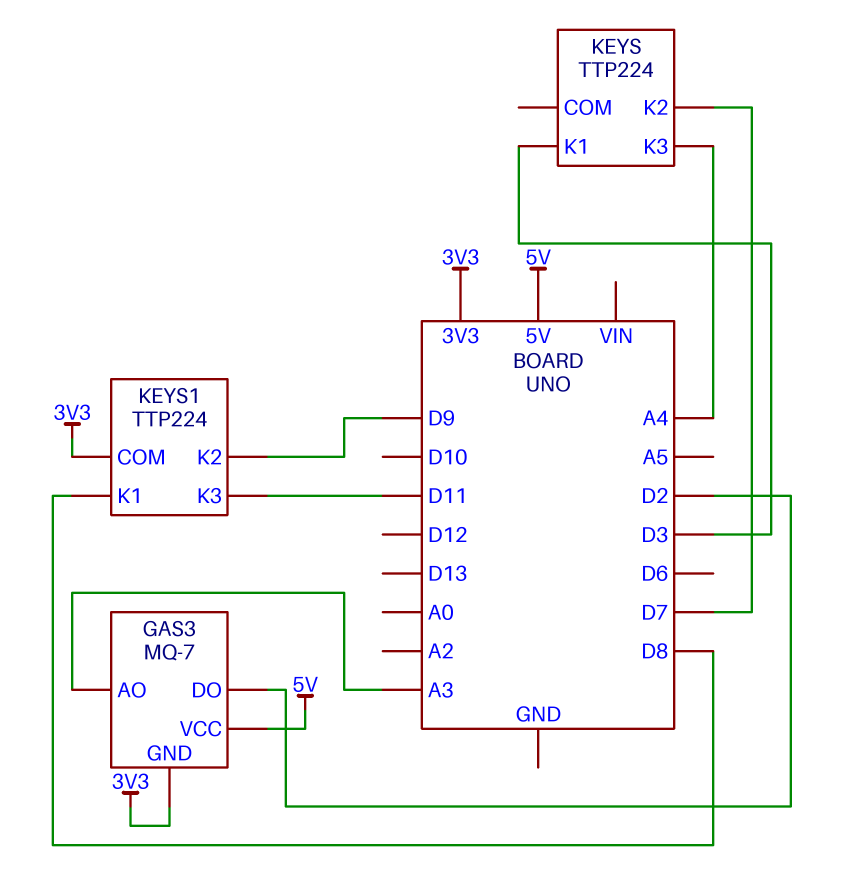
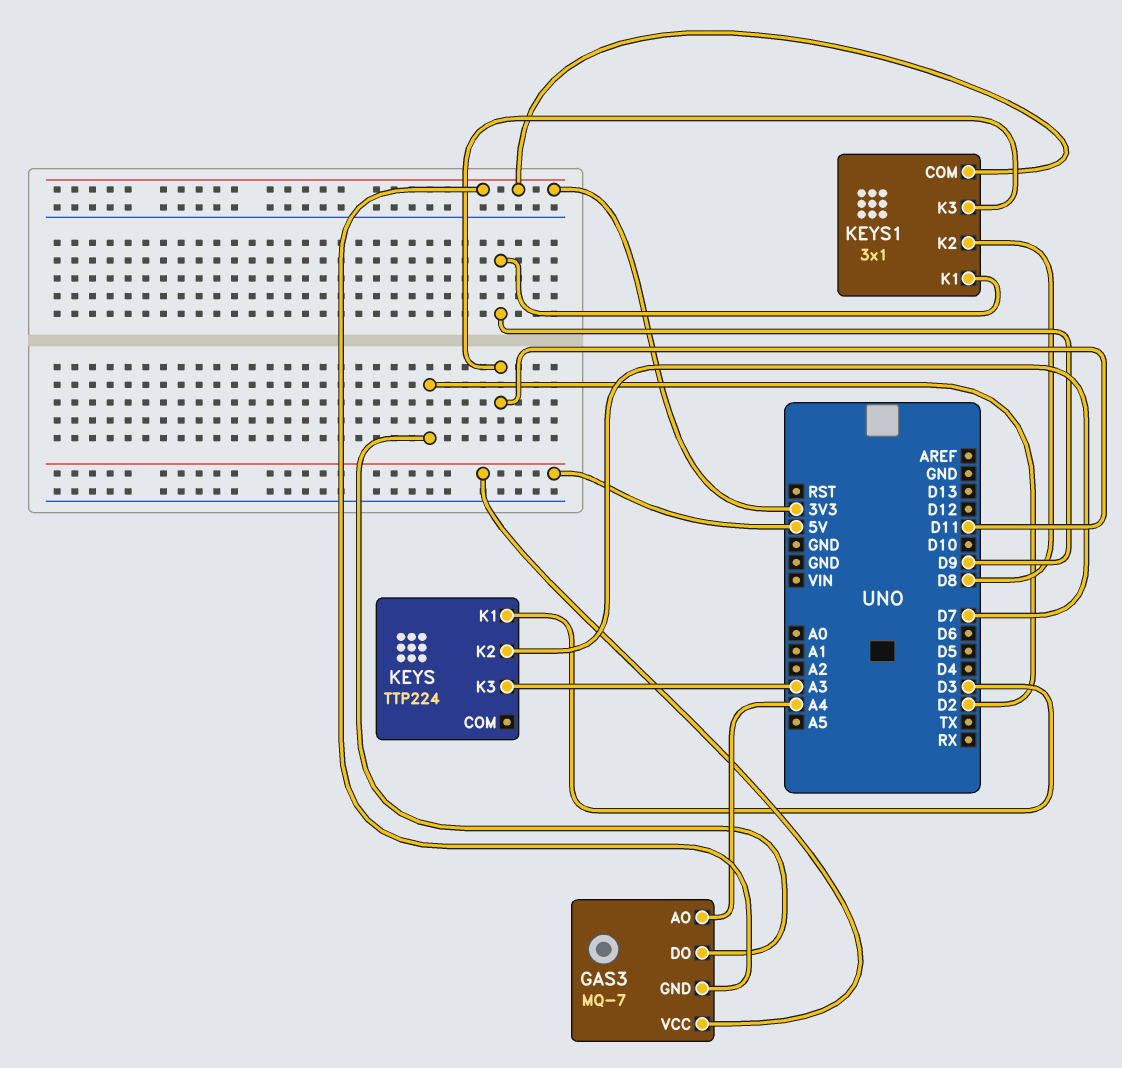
GAS3 pin AO: A3 -> A4
KEYS pin K3: A4 -> A3
KEYS1: TTP224 -> 3x1
KEYS1 pin K1: D8 -> D9
KEYS1 pin K2: D9 -> D8

